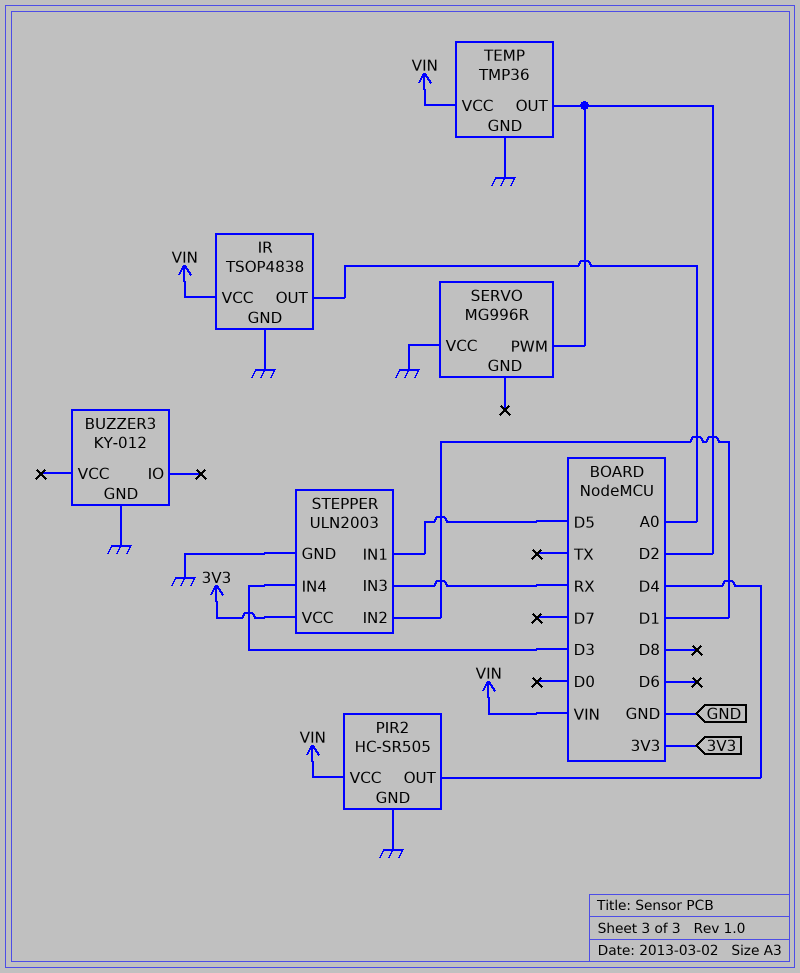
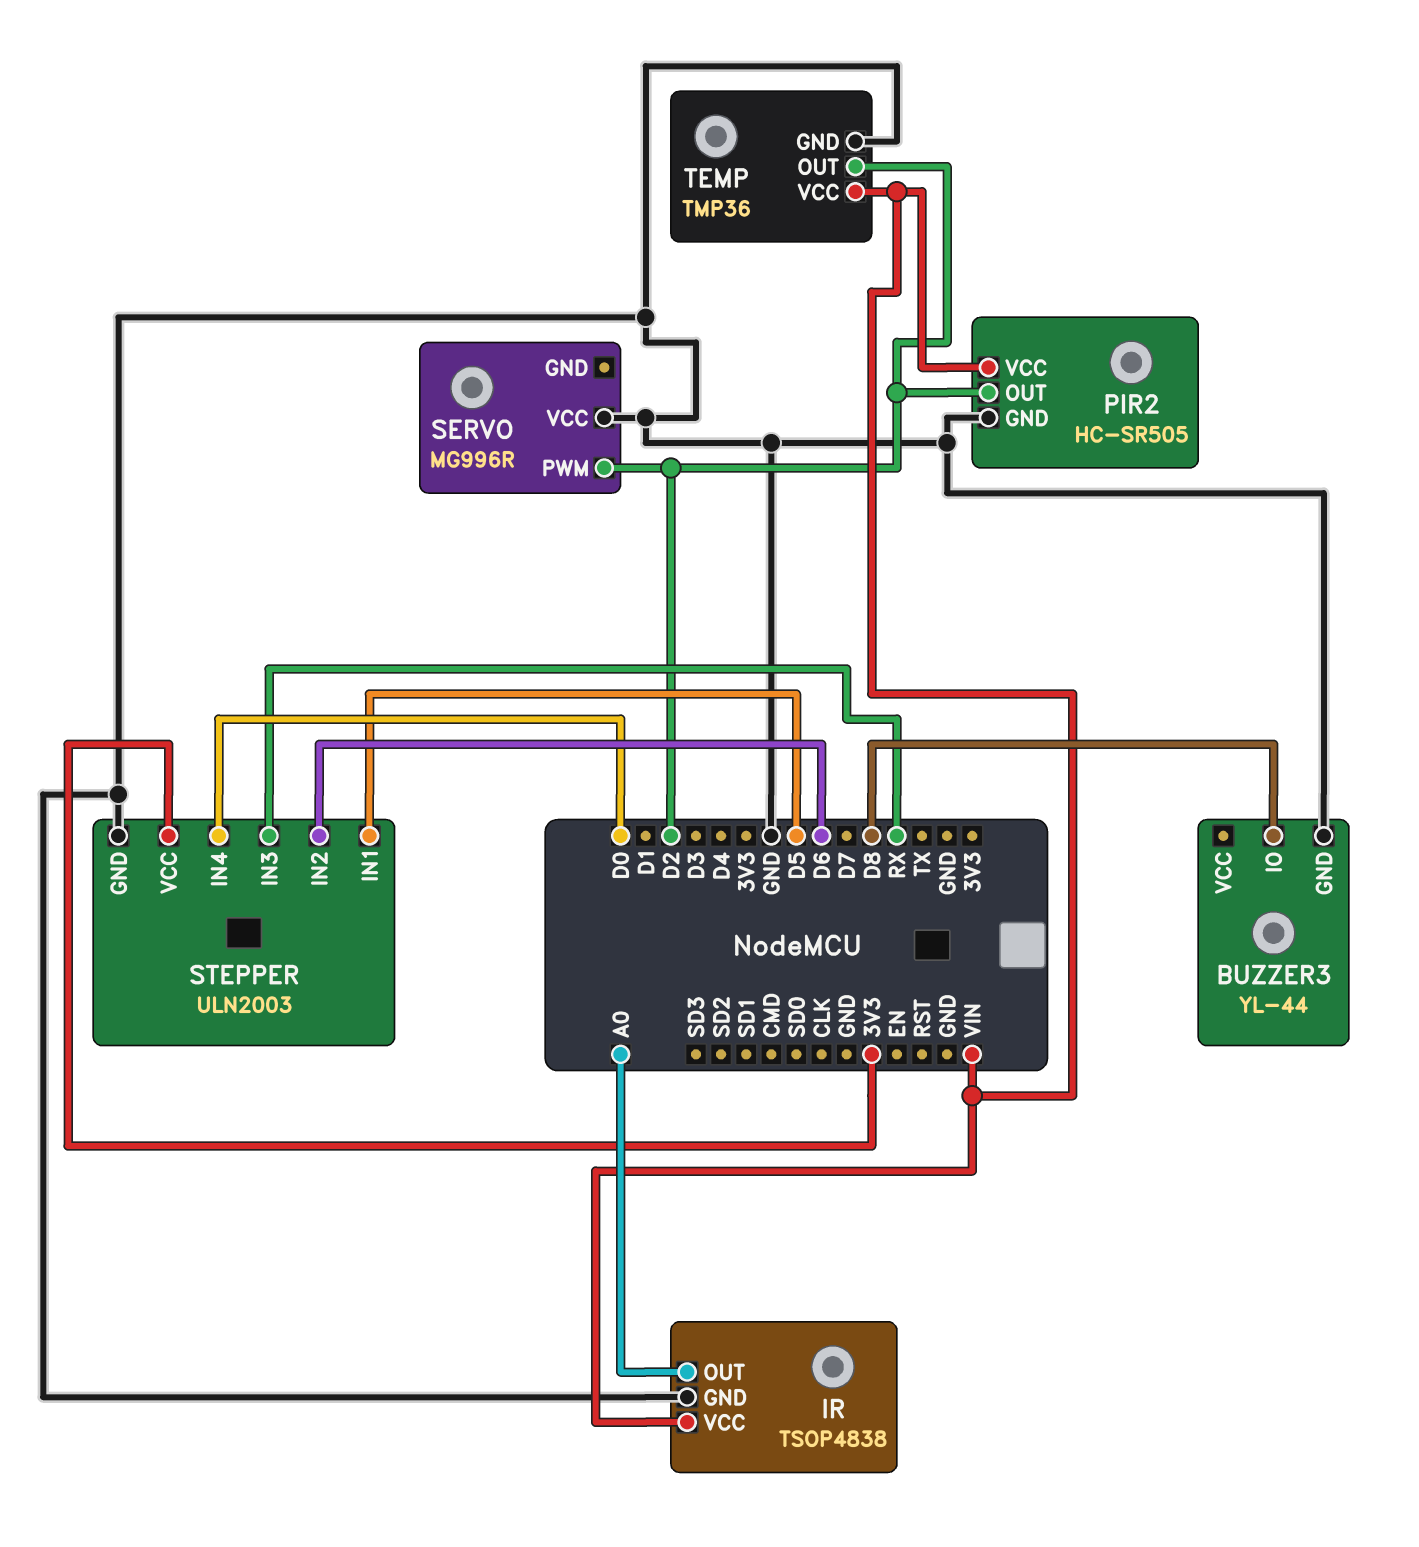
BUZZER3: KY-012 -> YL-44
BUZZER3 pin IO: none -> D8
PIR2 pin OUT: D4 -> D2
STEPPER pin IN2: D1 -> D6
STEPPER pin IN4: D3 -> D0

